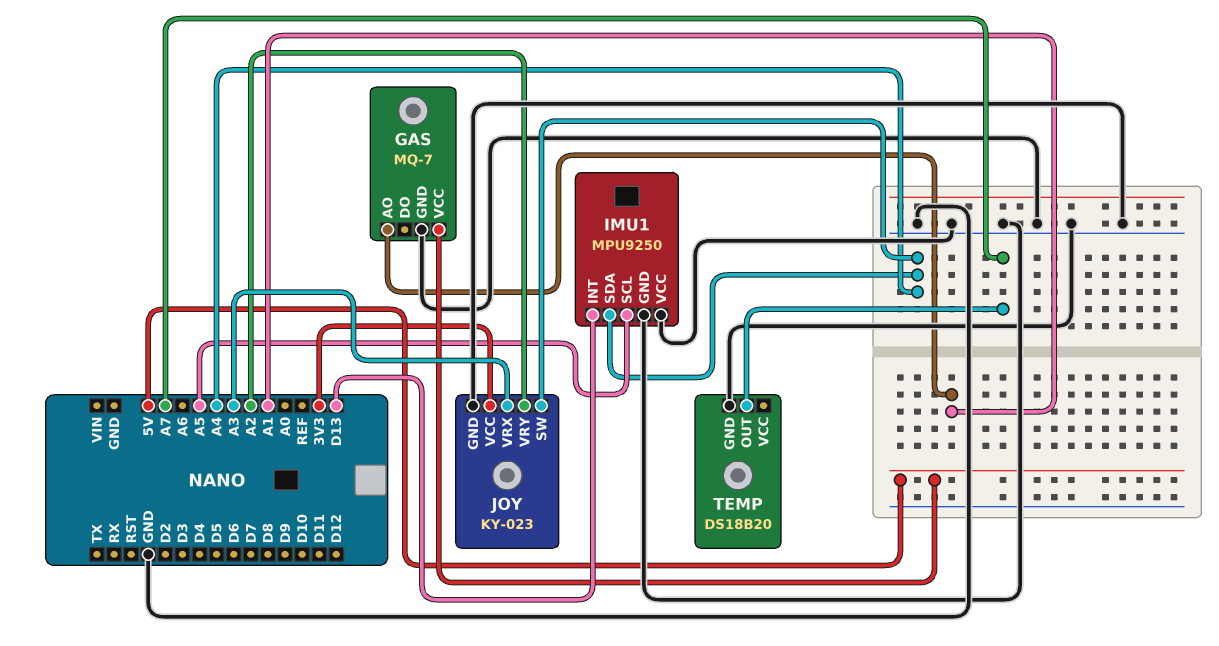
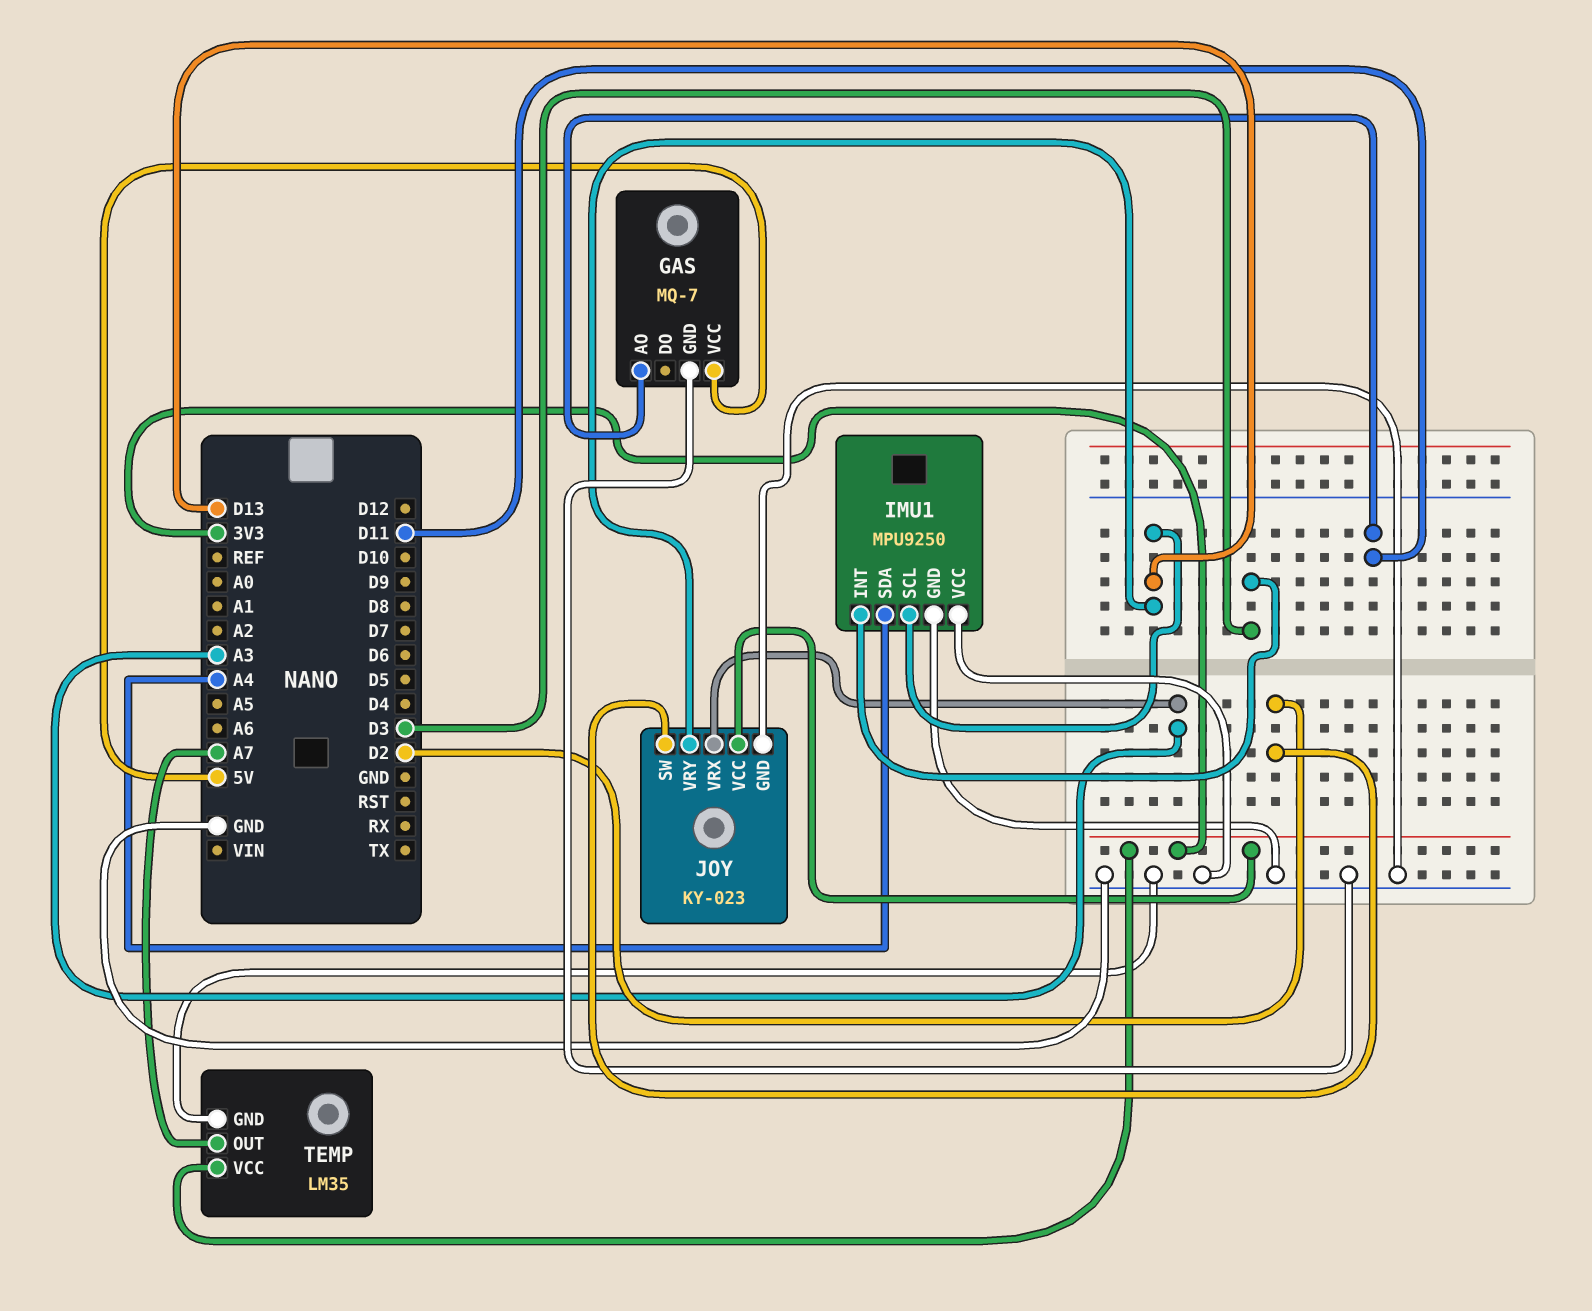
GAS pin AO: A1 -> D11
IMU1 pin INT: D13 -> D3
IMU1 pin SCL: A5 -> D13
JOY pin SW: A4 -> D2
JOY pin VRY: A2 -> D13
TEMP: DS18B20 -> LM35
TEMP pin VCC: none -> 3V3

